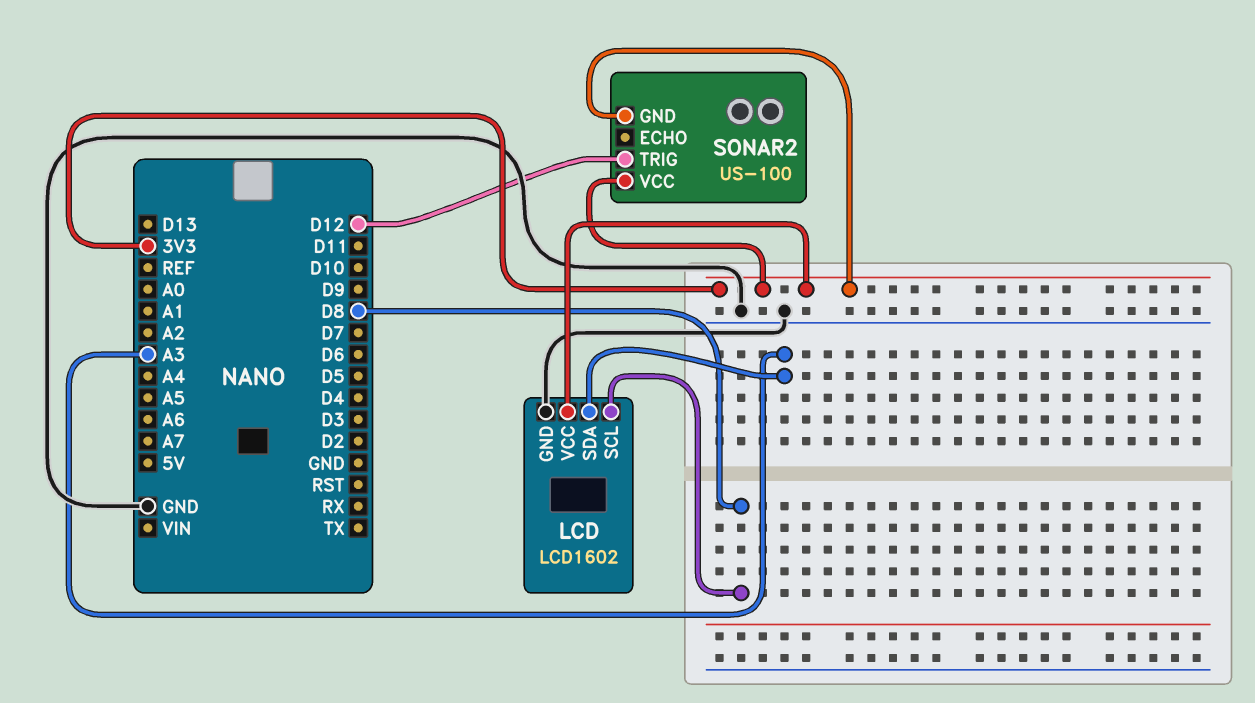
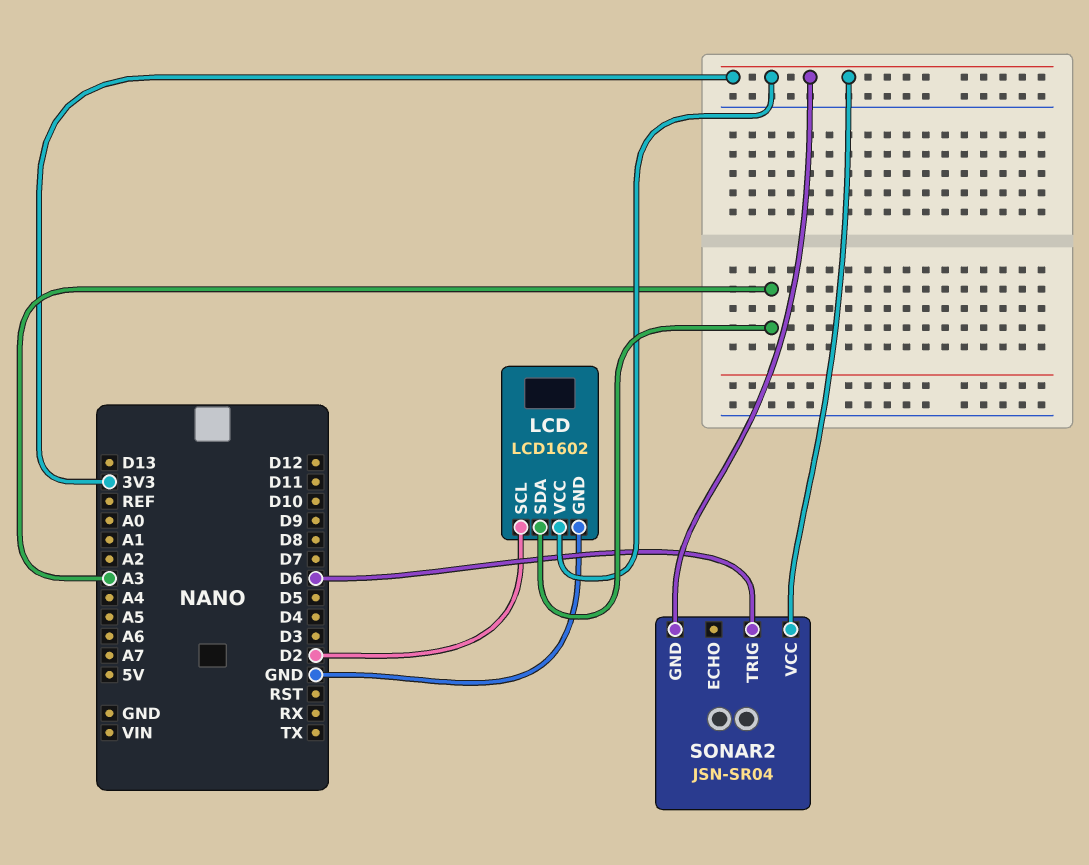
LCD pin SCL: D8 -> D2
SONAR2: US-100 -> JSN-SR04
SONAR2 pin TRIG: D12 -> D6

